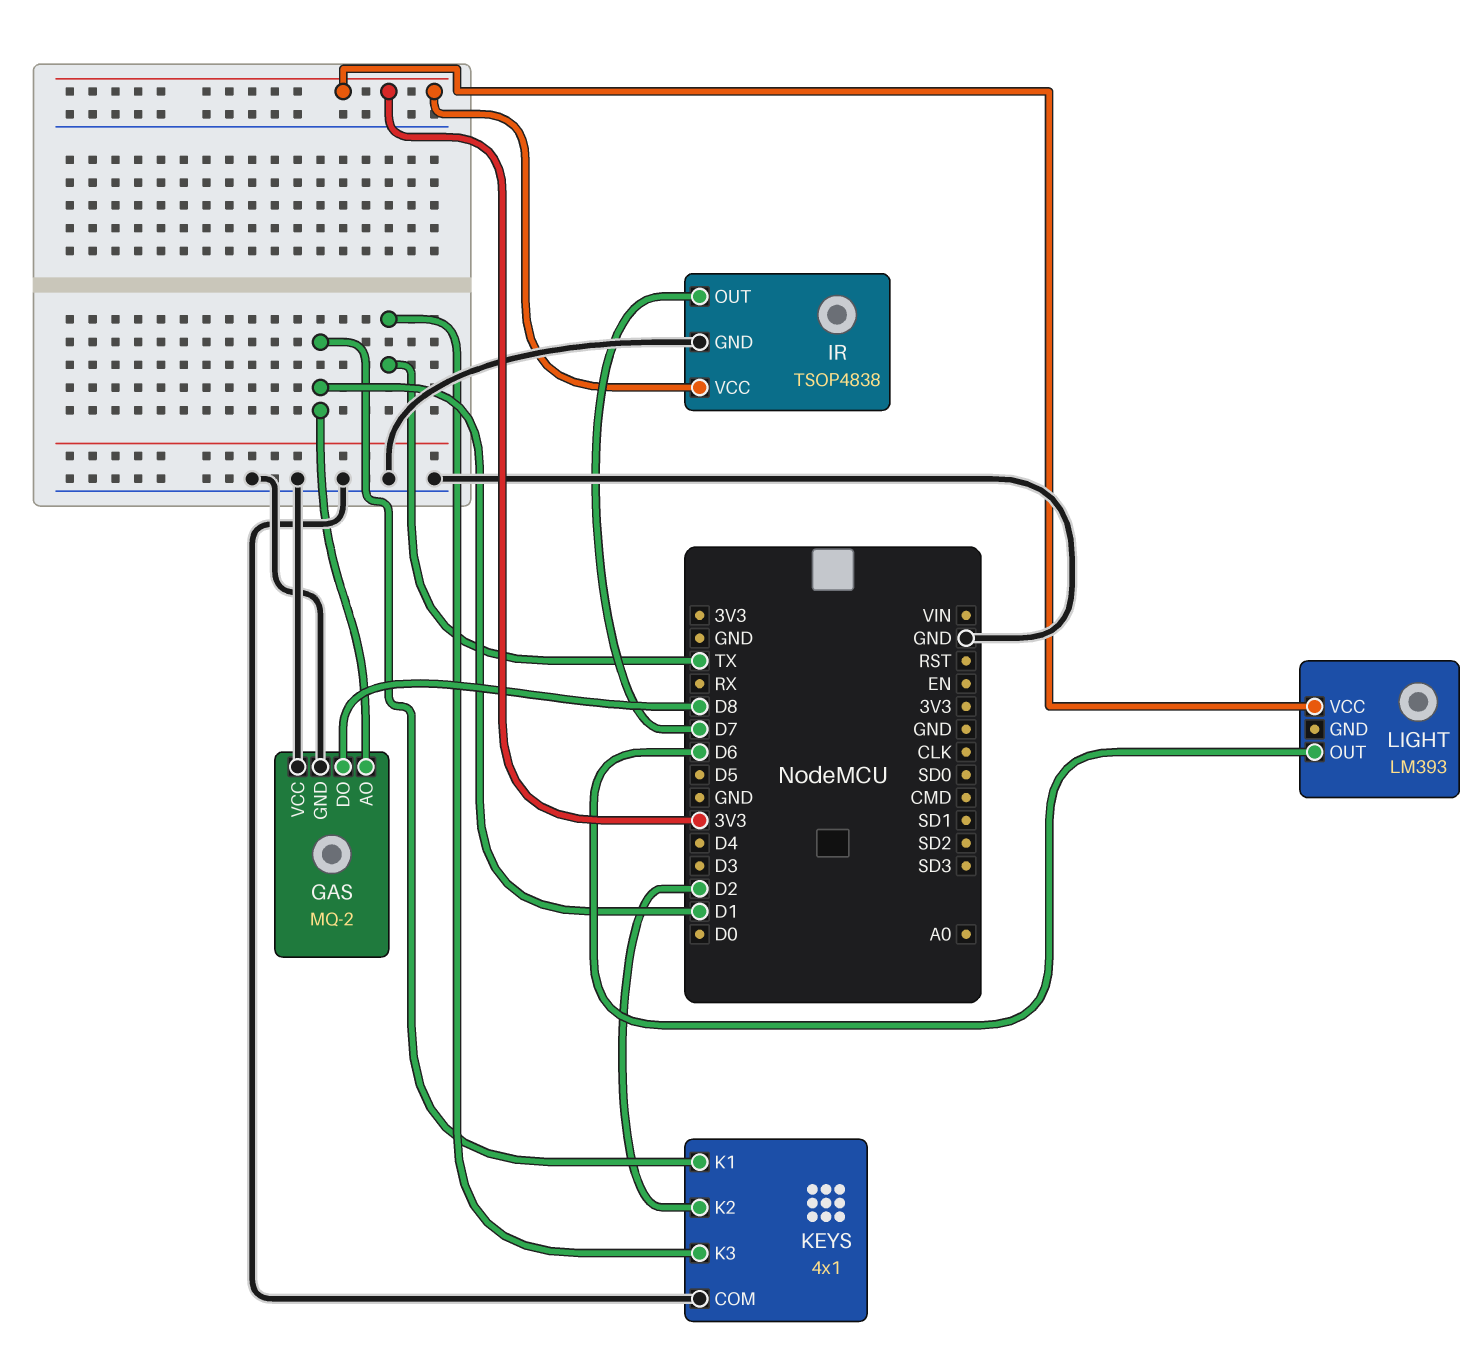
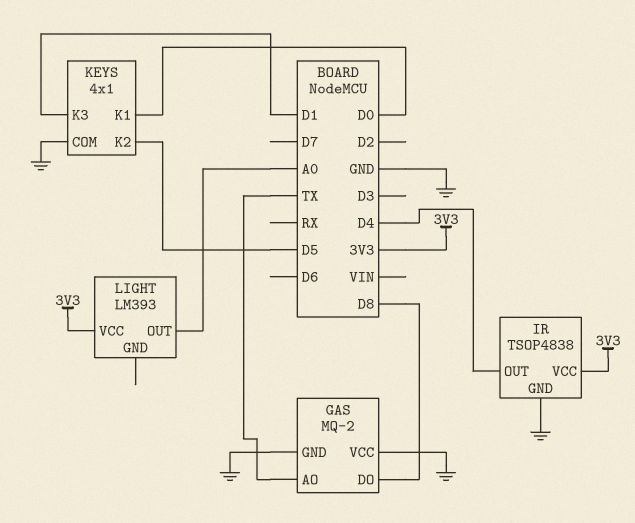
GAS pin AO: D1 -> TX
IR pin OUT: D7 -> D4
KEYS pin K1: D1 -> D0
KEYS pin K2: D2 -> D5
KEYS pin K3: TX -> D1
LIGHT pin OUT: D6 -> A0

